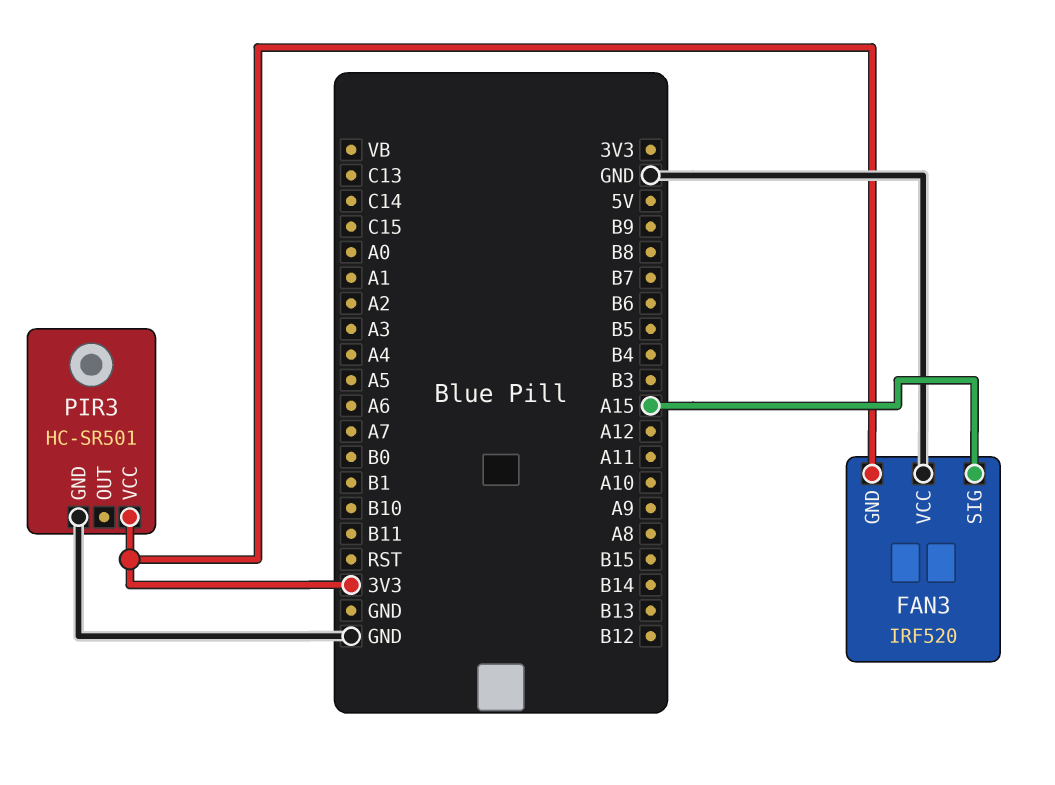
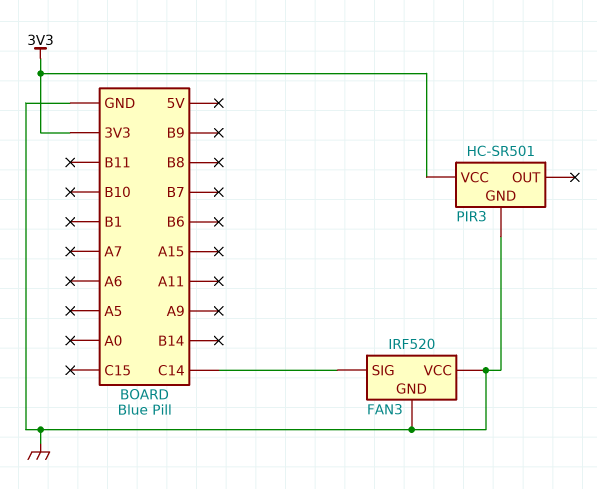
FAN3 pin GND: 3V3 -> GND
FAN3 pin SIG: A15 -> C14

